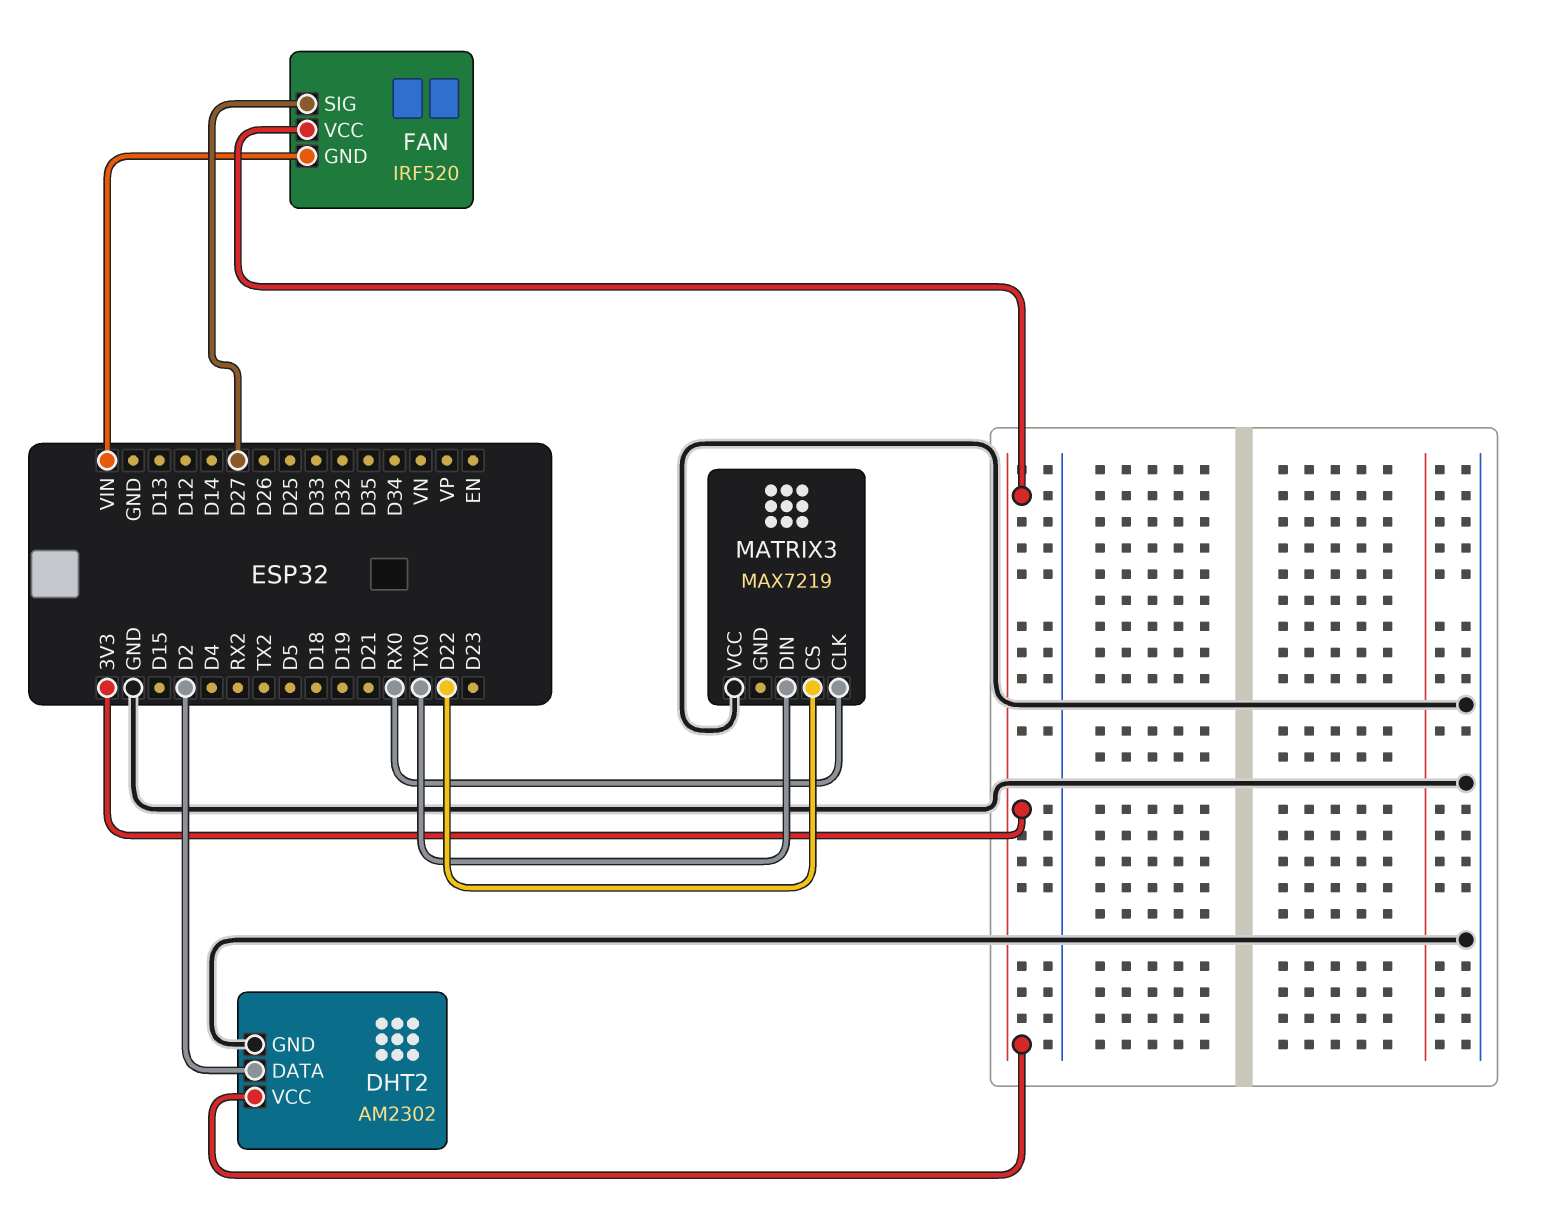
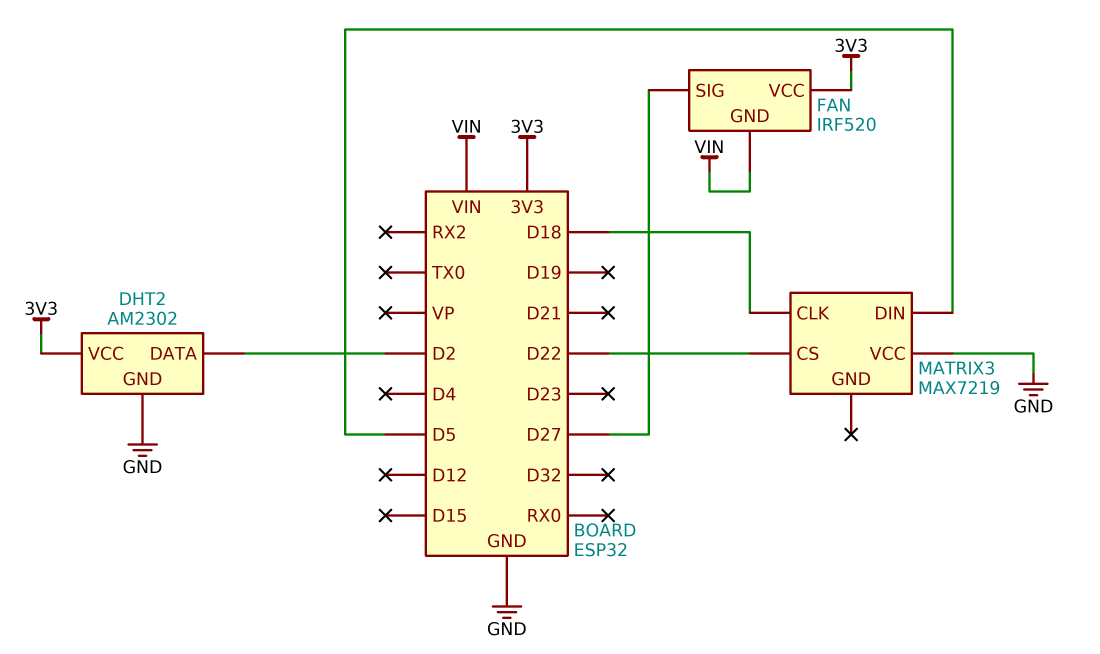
MATRIX3 pin CLK: RX0 -> D18
MATRIX3 pin DIN: TX0 -> D5

